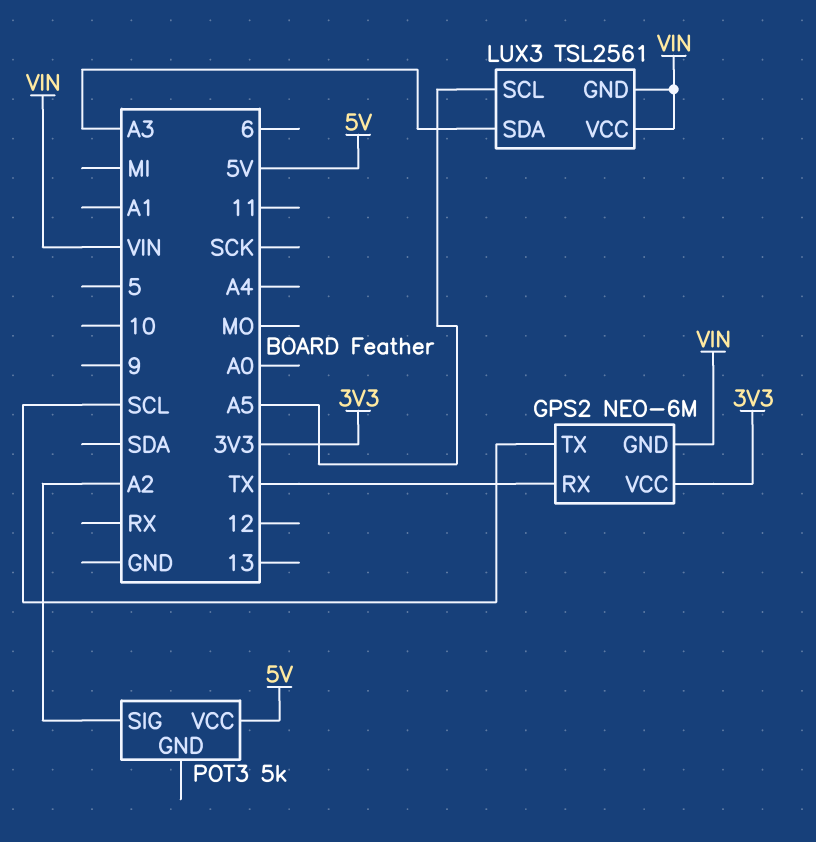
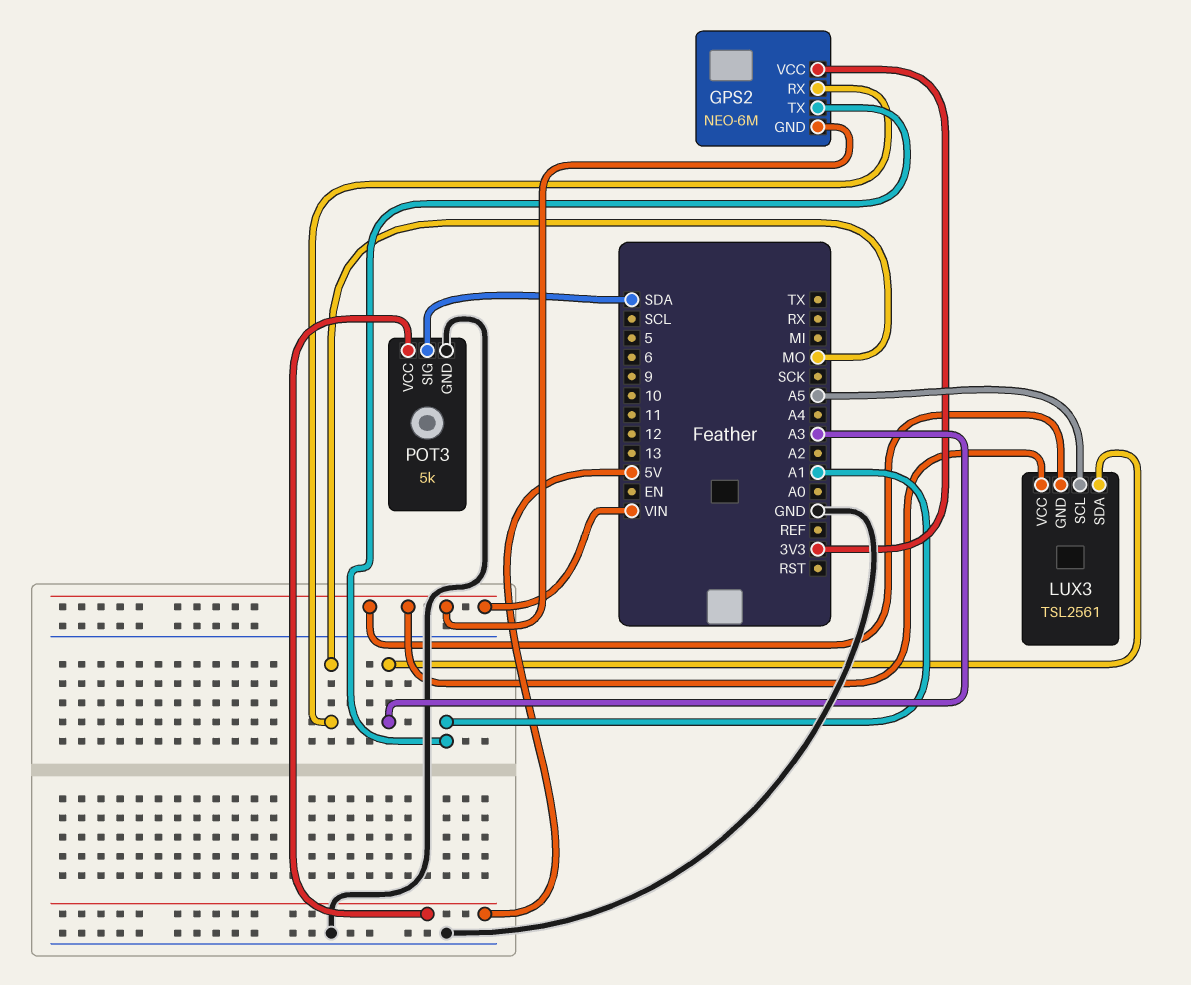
GPS2 pin RX: TX -> MO
GPS2 pin TX: SCL -> A1
POT3 pin GND: none -> GND
POT3 pin SIG: A2 -> SDA

